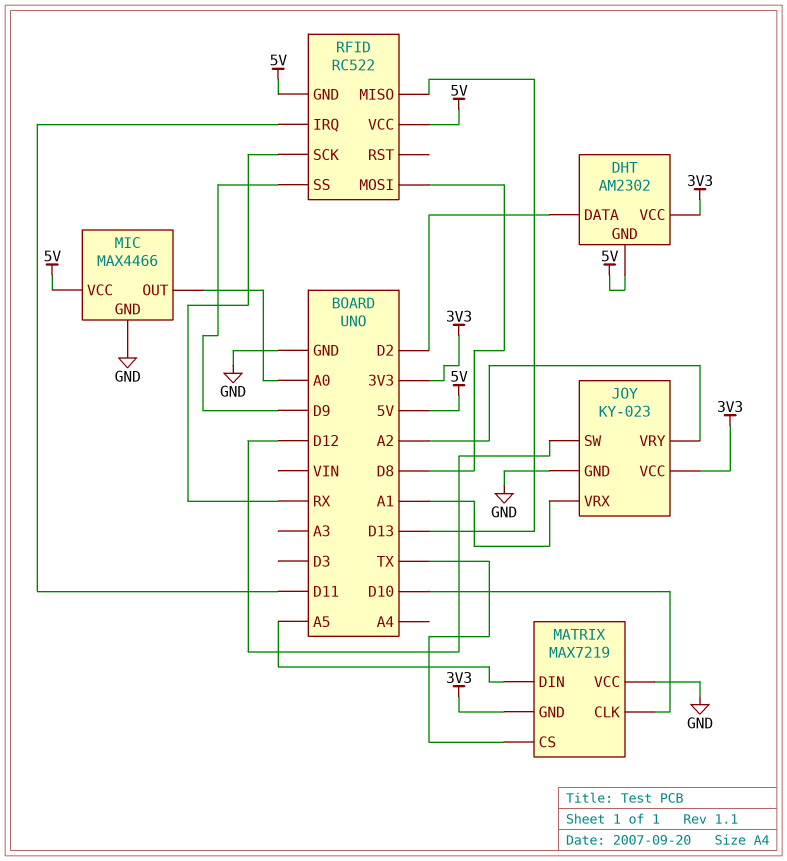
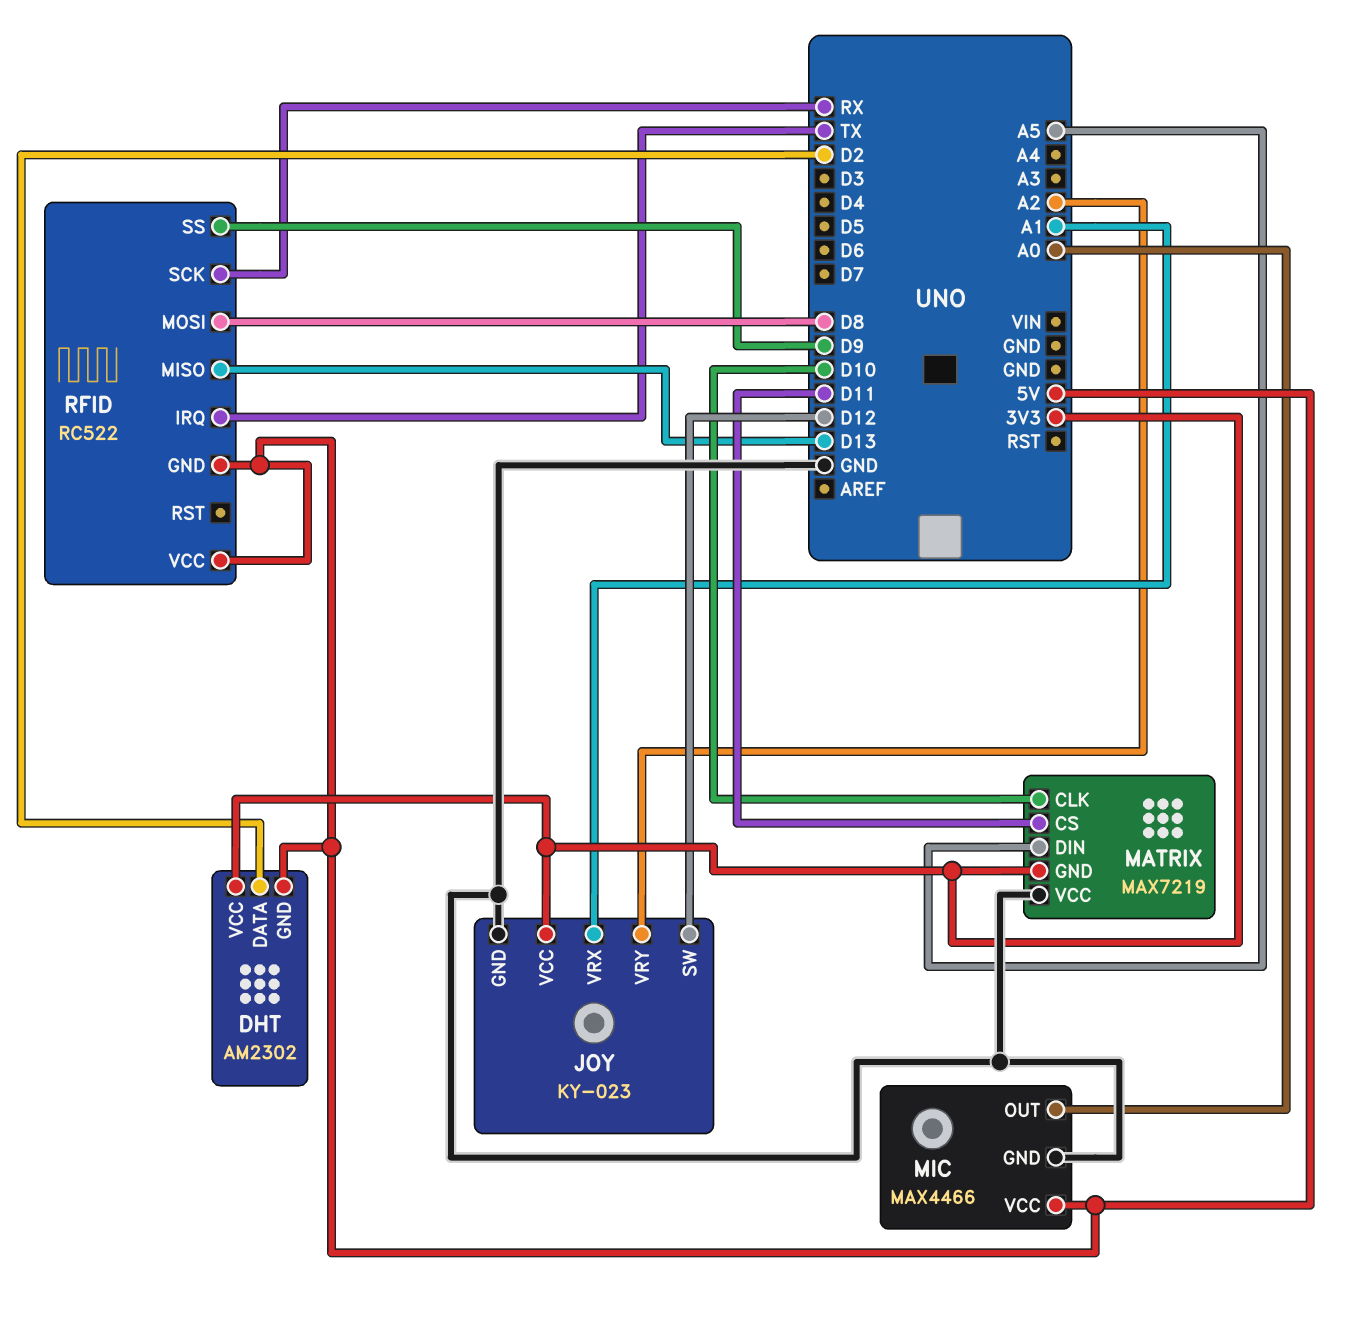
MATRIX pin CS: TX -> D11
RFID pin IRQ: D11 -> TX

